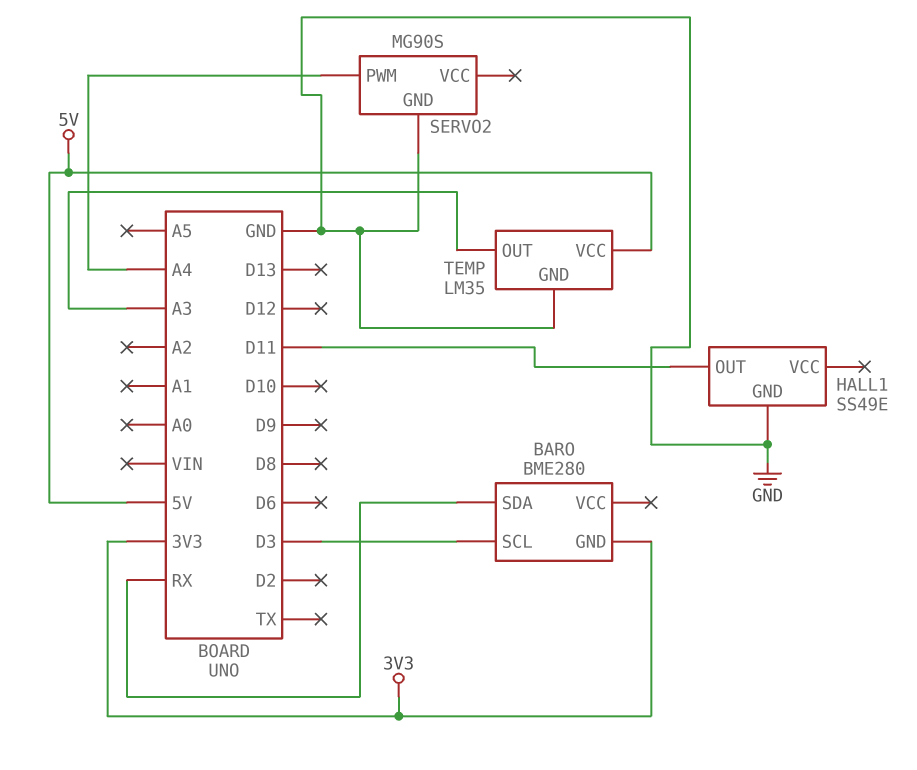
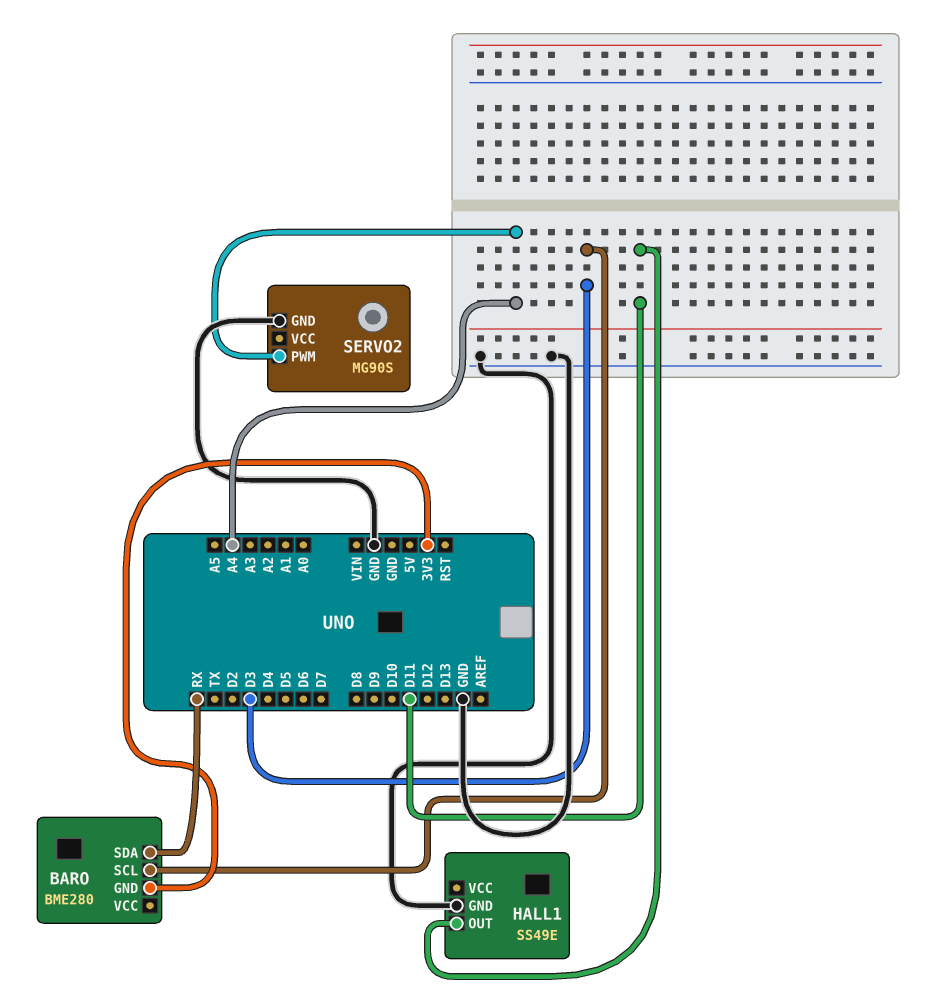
TEMP: LM35 -> none
TEMP pin GND: GND -> none
TEMP pin OUT: A3 -> none
TEMP pin VCC: 5V -> none

